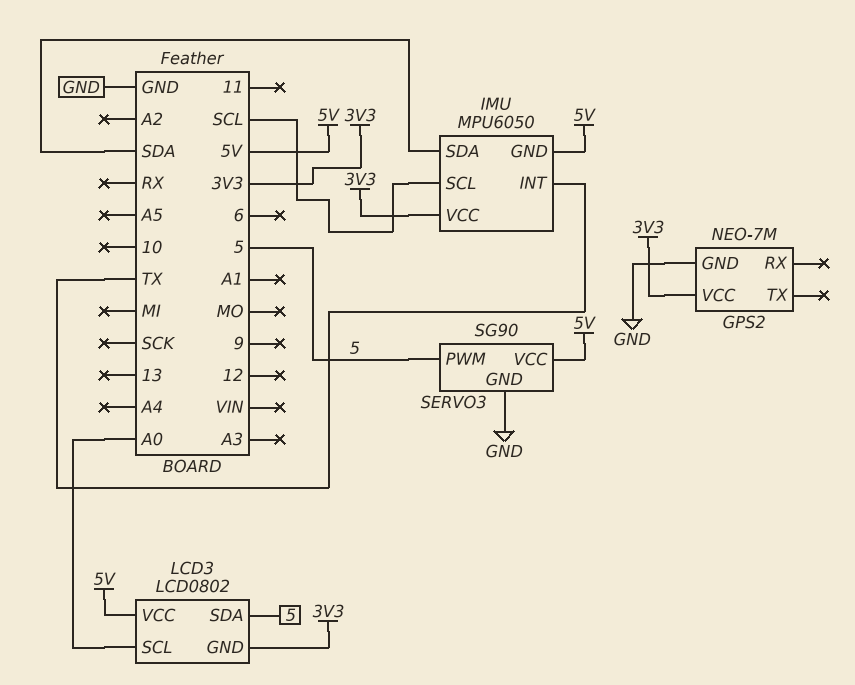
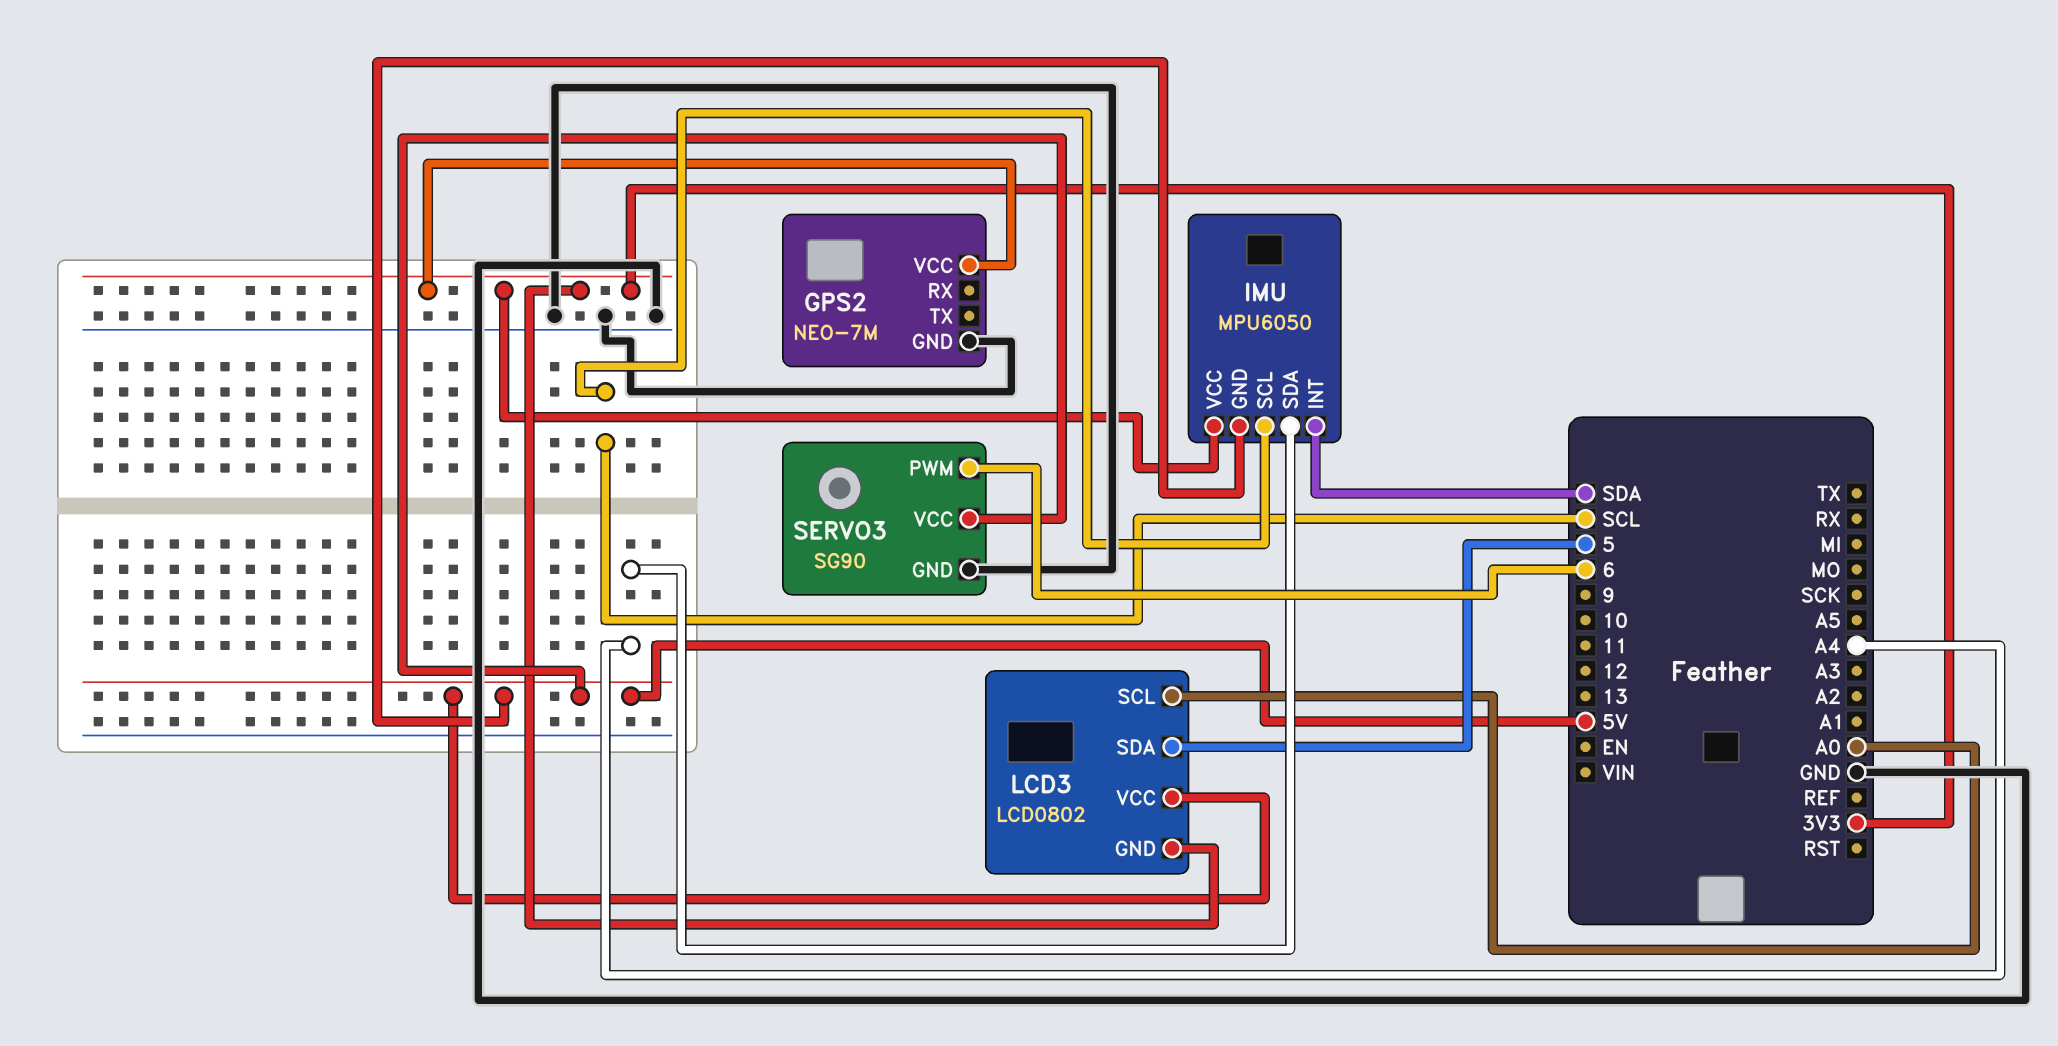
IMU pin INT: TX -> SDA
IMU pin SDA: SDA -> A4
SERVO3 pin PWM: 5 -> 6

